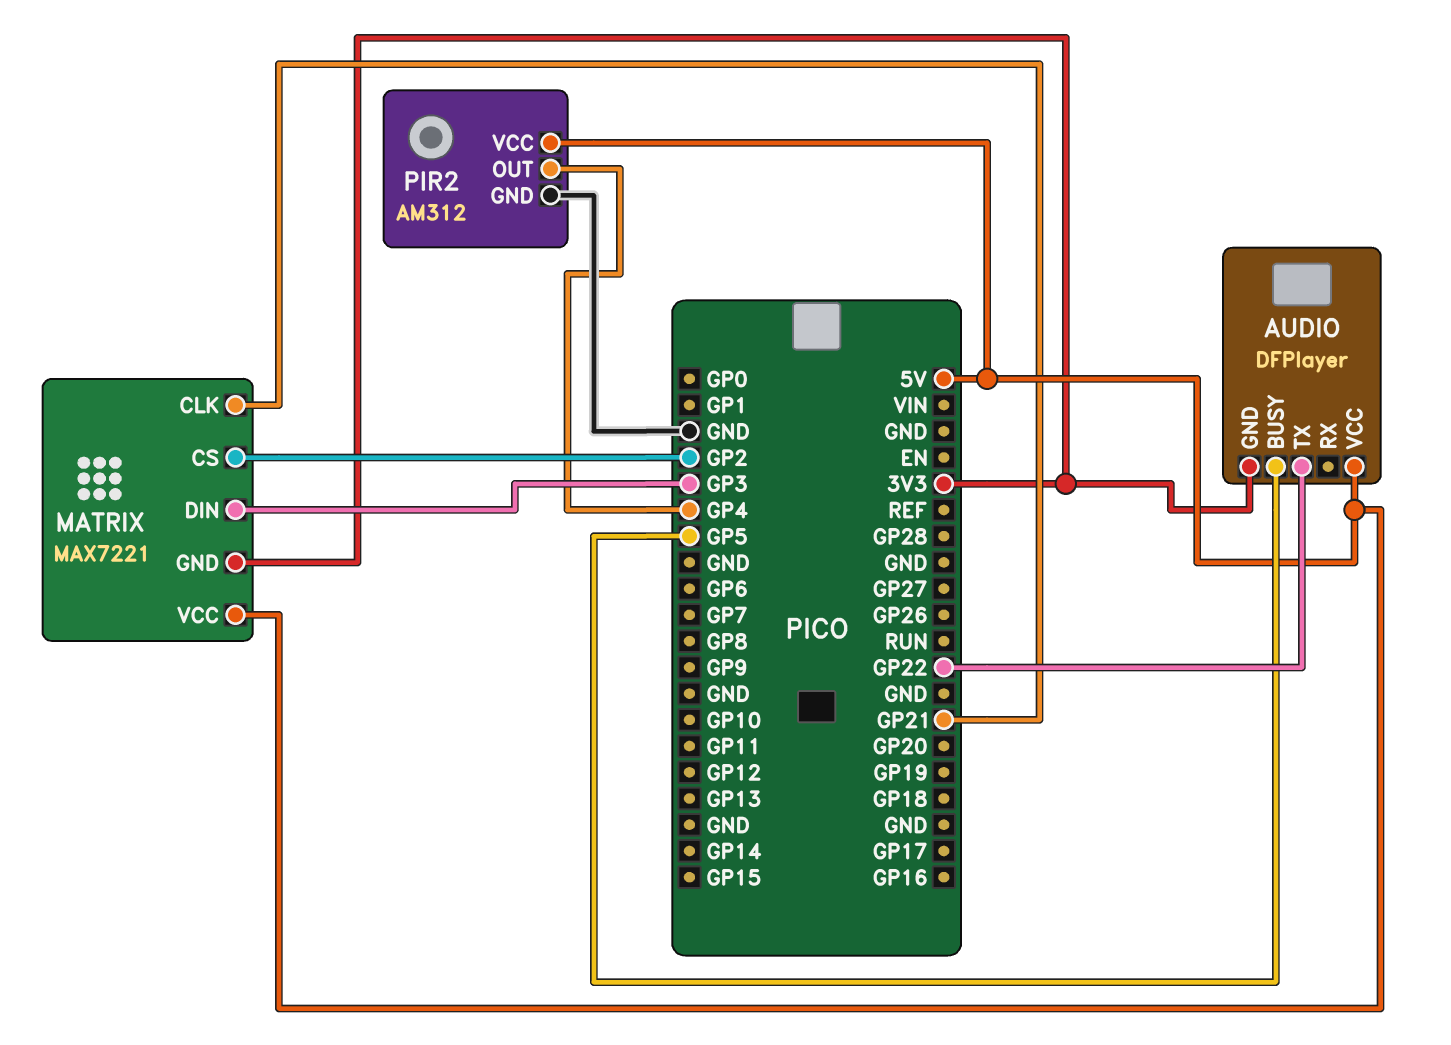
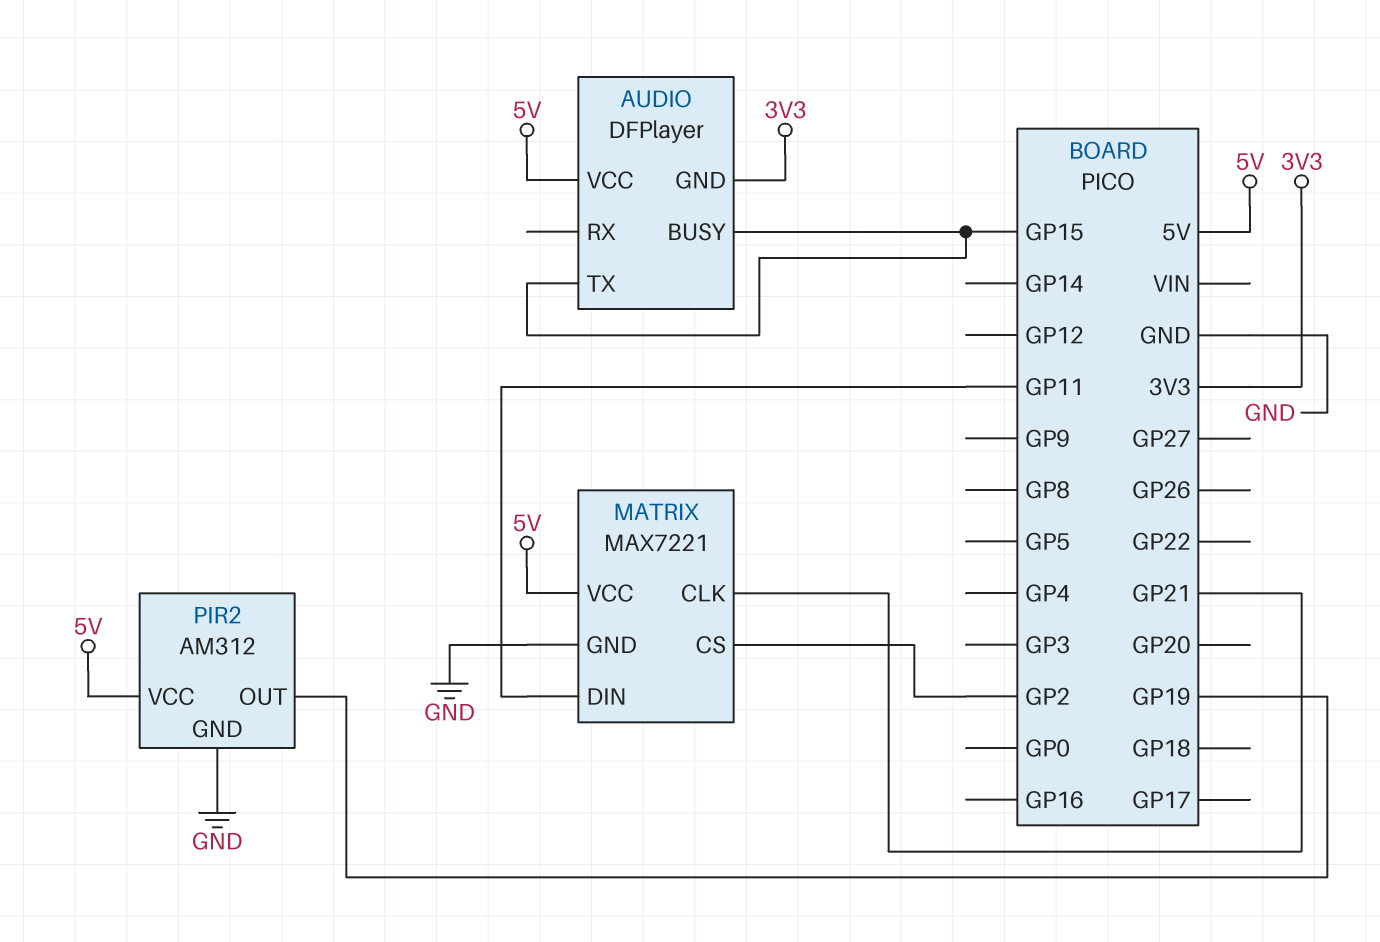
AUDIO pin BUSY: GP5 -> GP15
AUDIO pin TX: GP22 -> GP15
MATRIX pin DIN: GP3 -> GP11
MATRIX pin GND: 3V3 -> GND
PIR2 pin OUT: GP4 -> GP19

